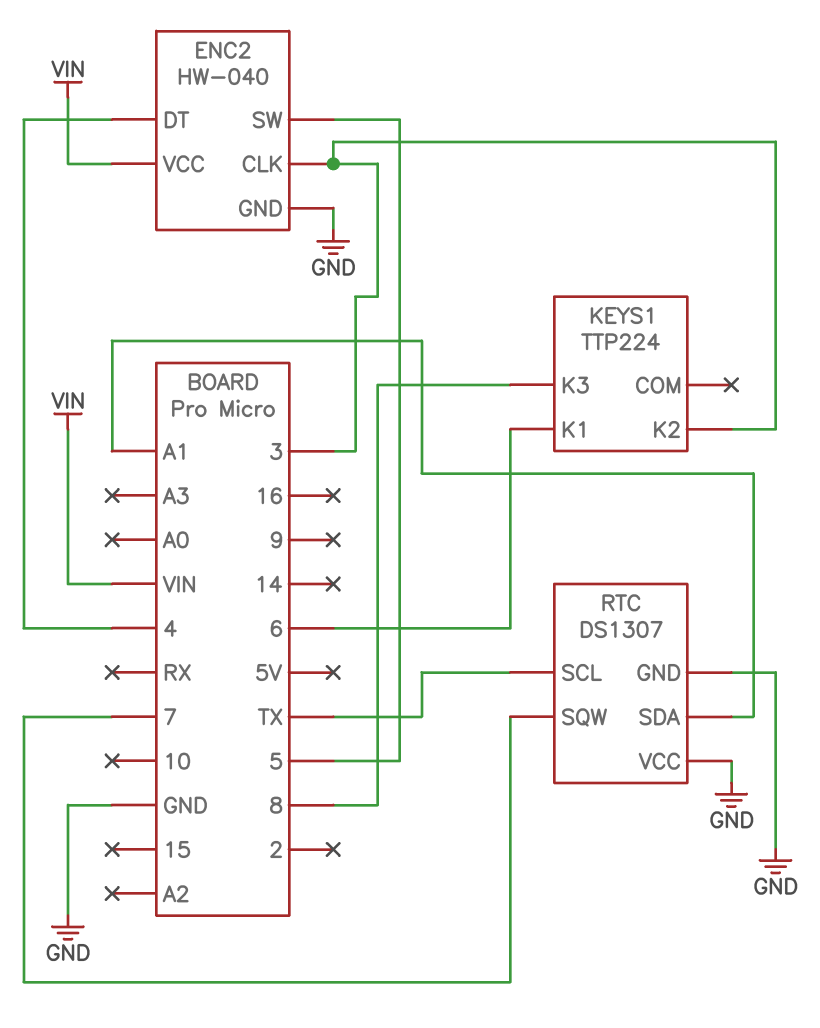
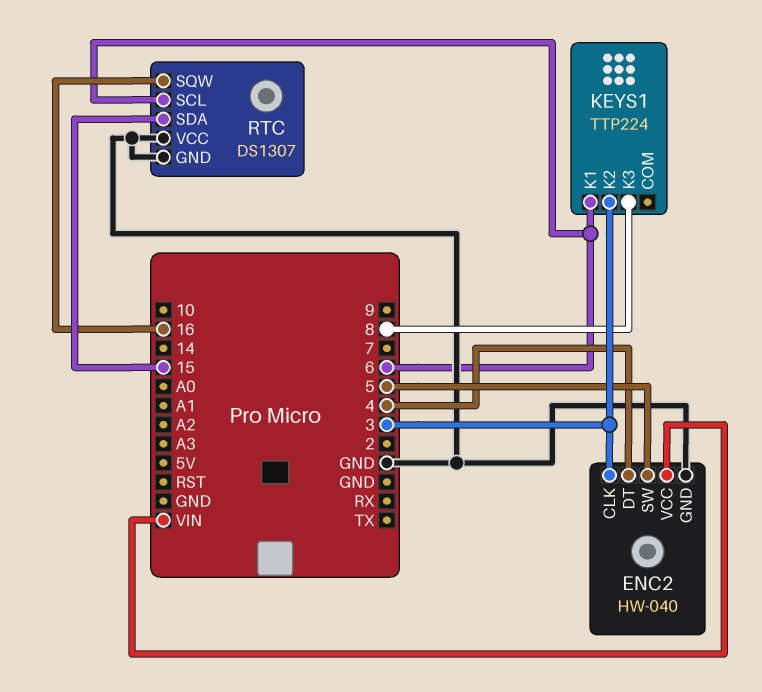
RTC pin SCL: TX -> 6
RTC pin SDA: A1 -> 15
RTC pin SQW: 7 -> 16

